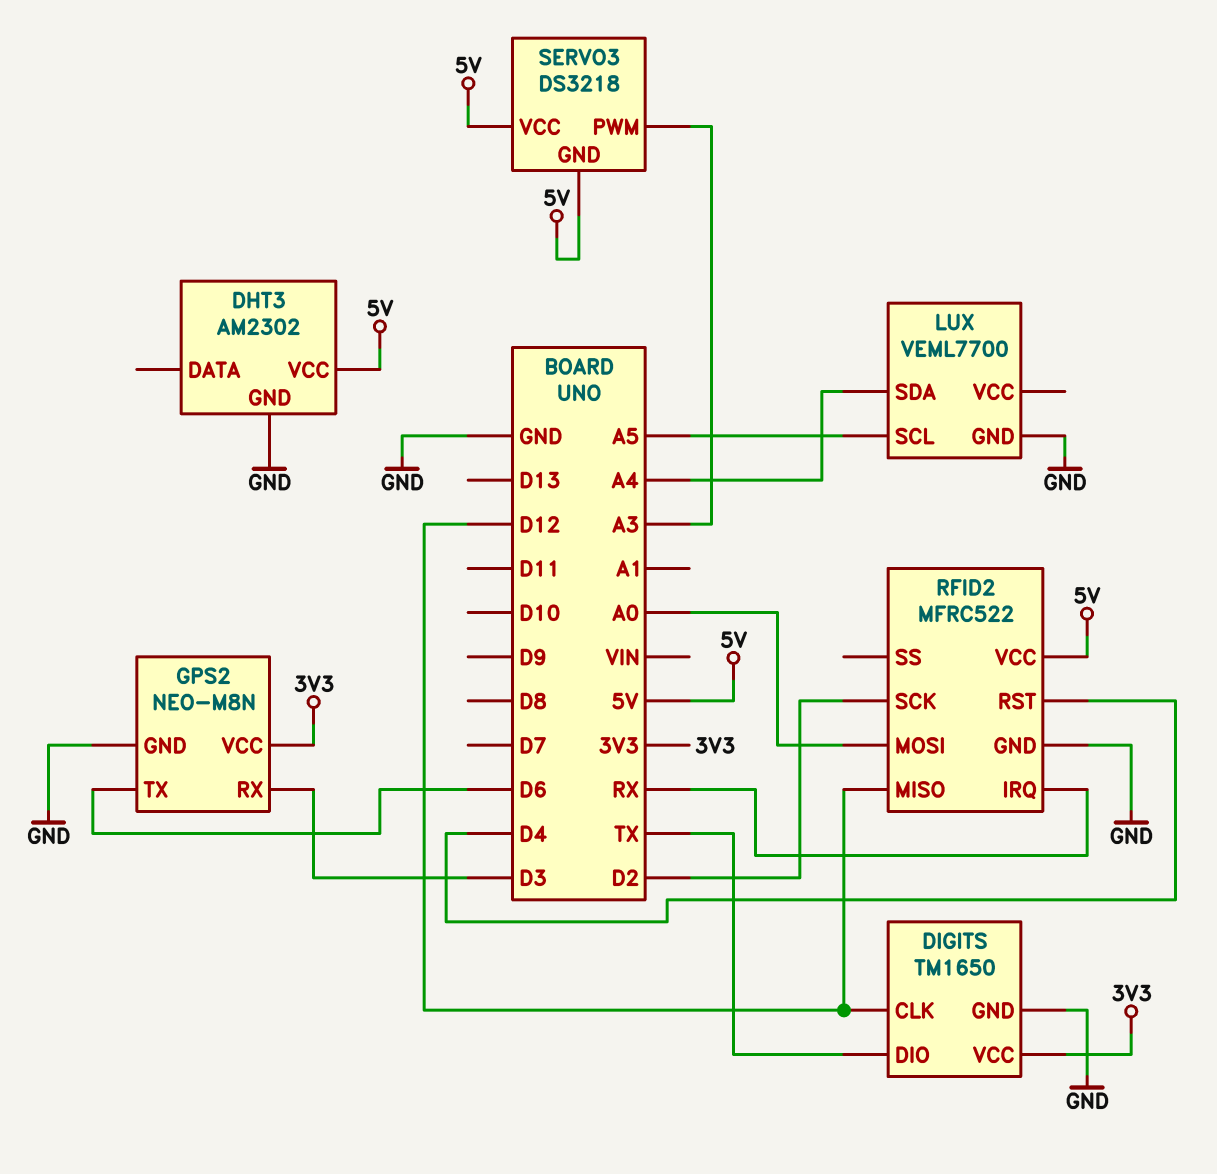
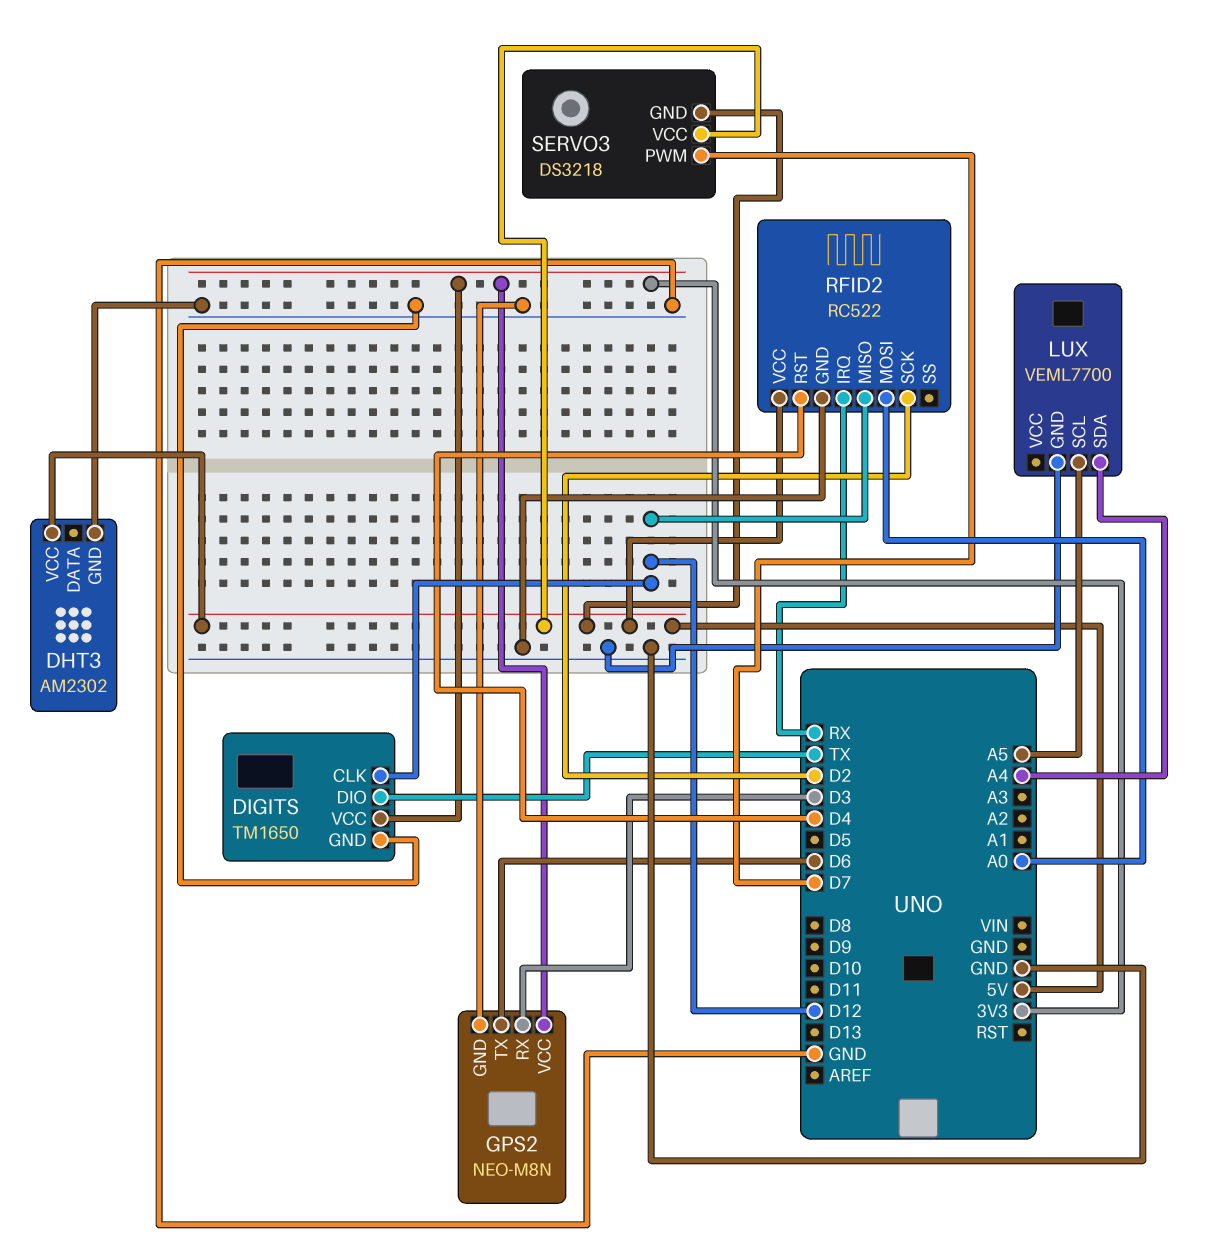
RFID2: MFRC522 -> RC522
SERVO3 pin PWM: A3 -> D7

